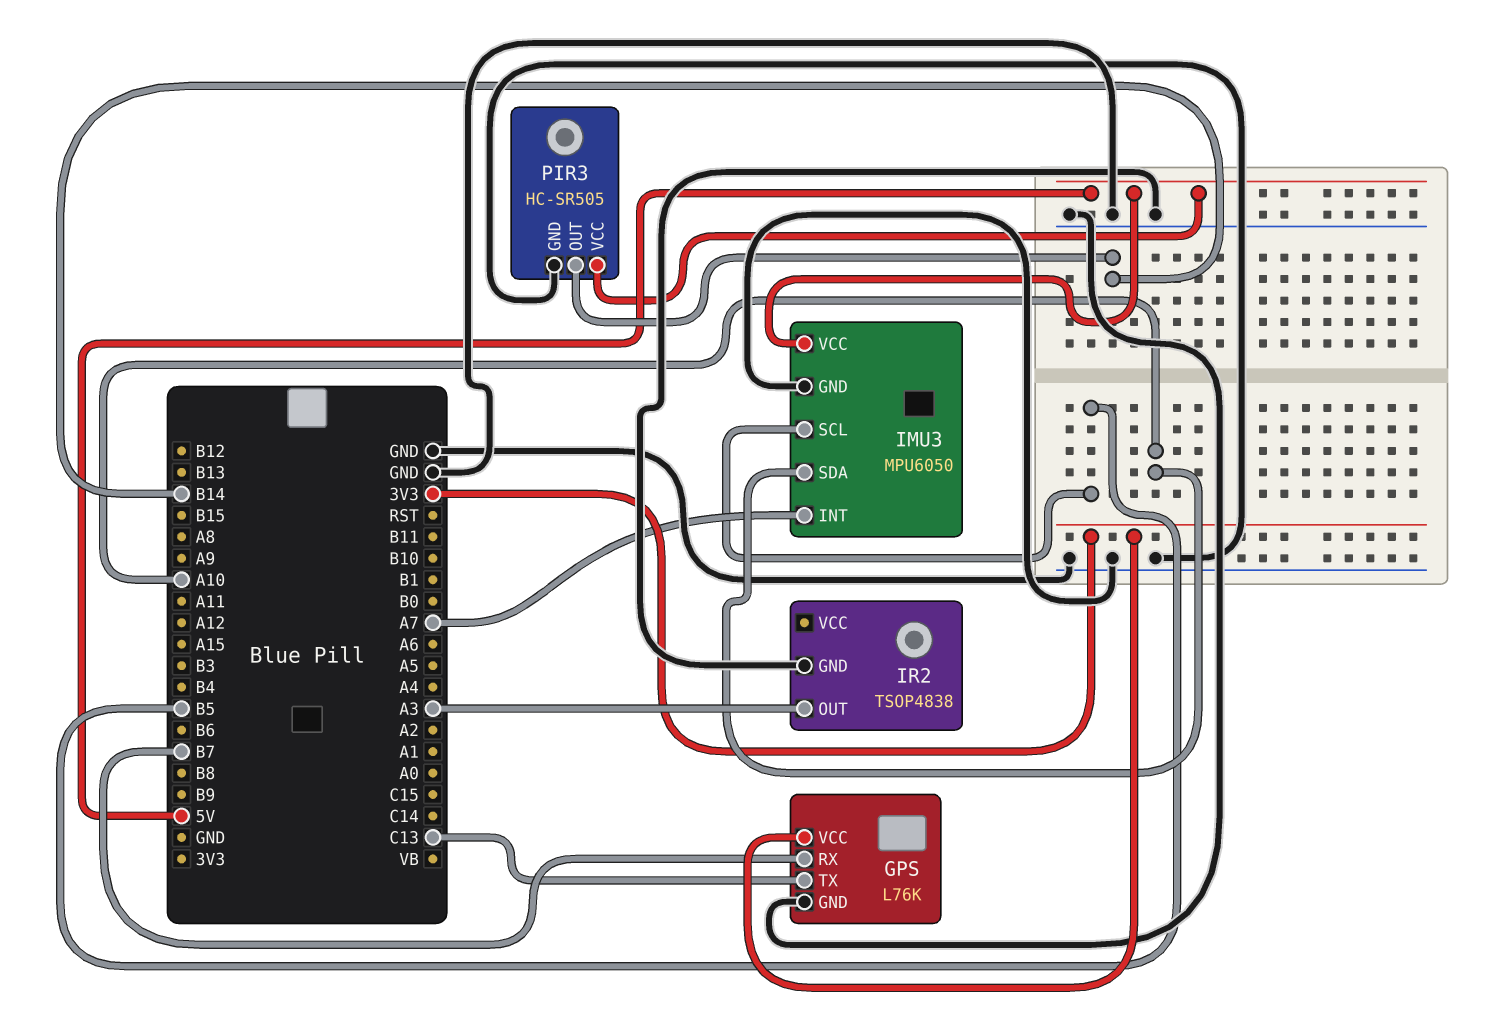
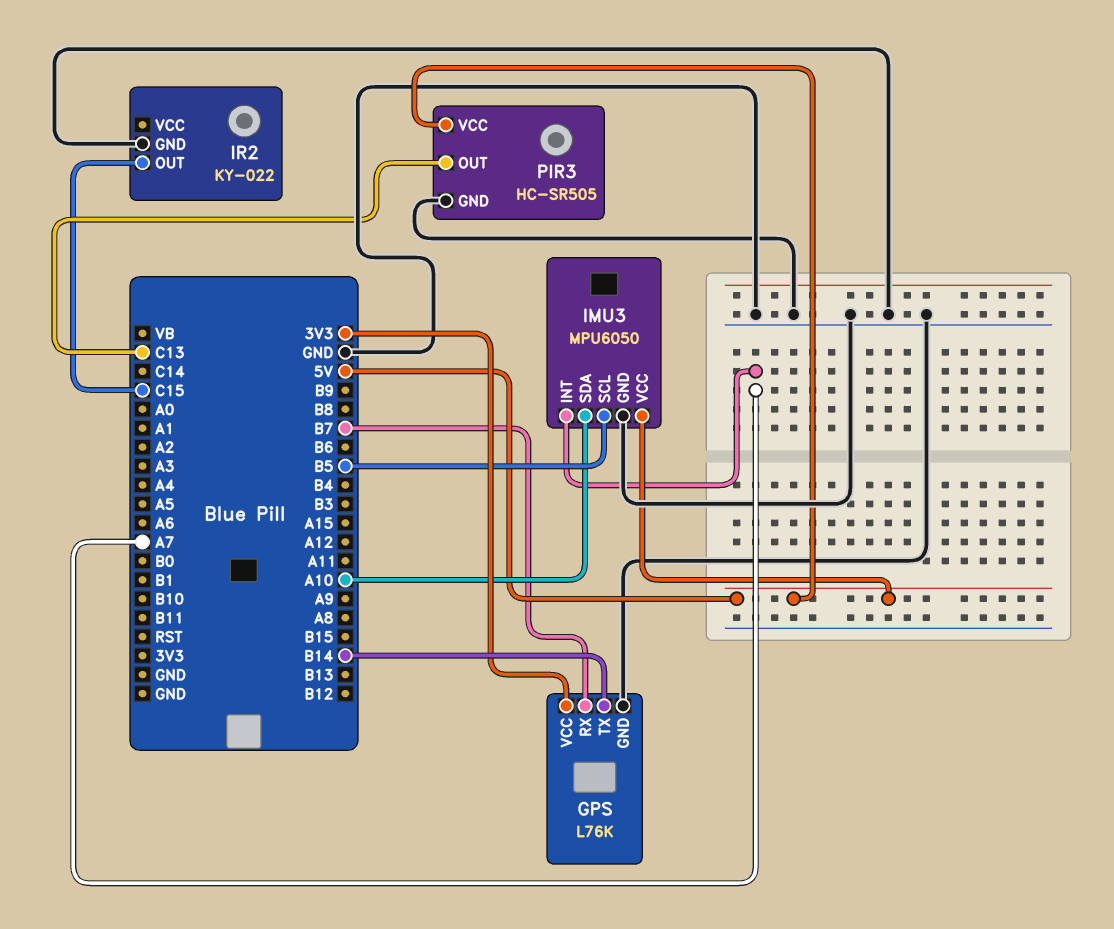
GPS pin TX: C13 -> B14
IR2: TSOP4838 -> KY-022
IR2 pin OUT: A3 -> C15
PIR3 pin OUT: B14 -> C13

